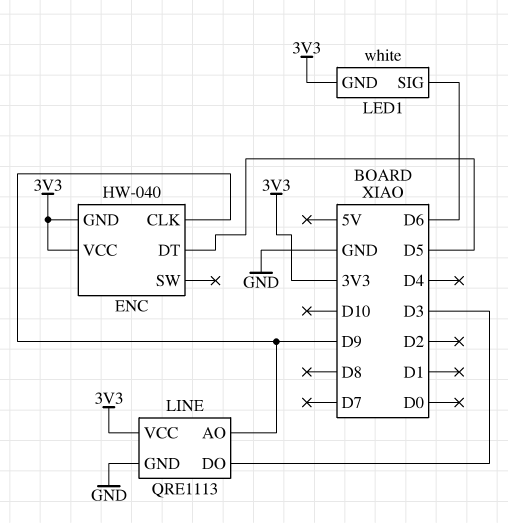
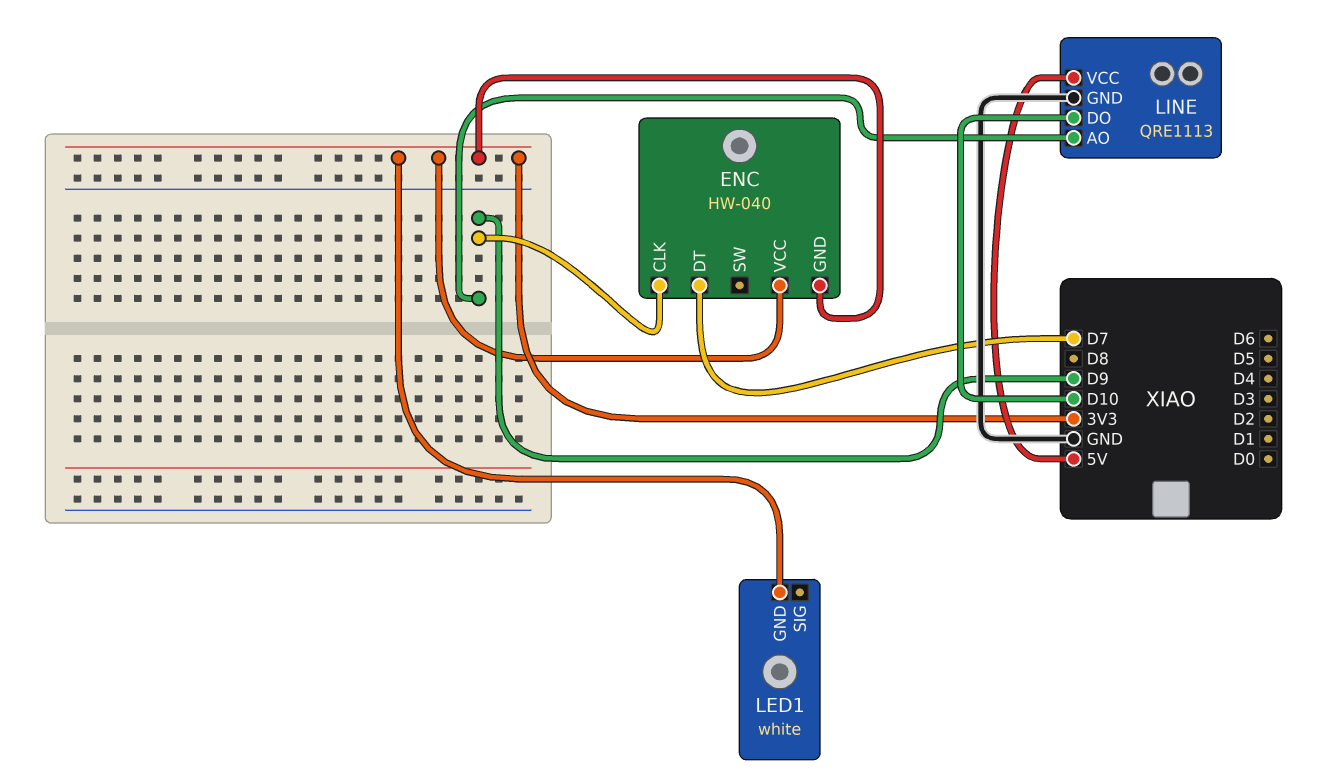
ENC pin DT: D5 -> D7
LED1 pin SIG: D6 -> none
LINE pin DO: D3 -> D10
LINE pin VCC: 3V3 -> 5V

